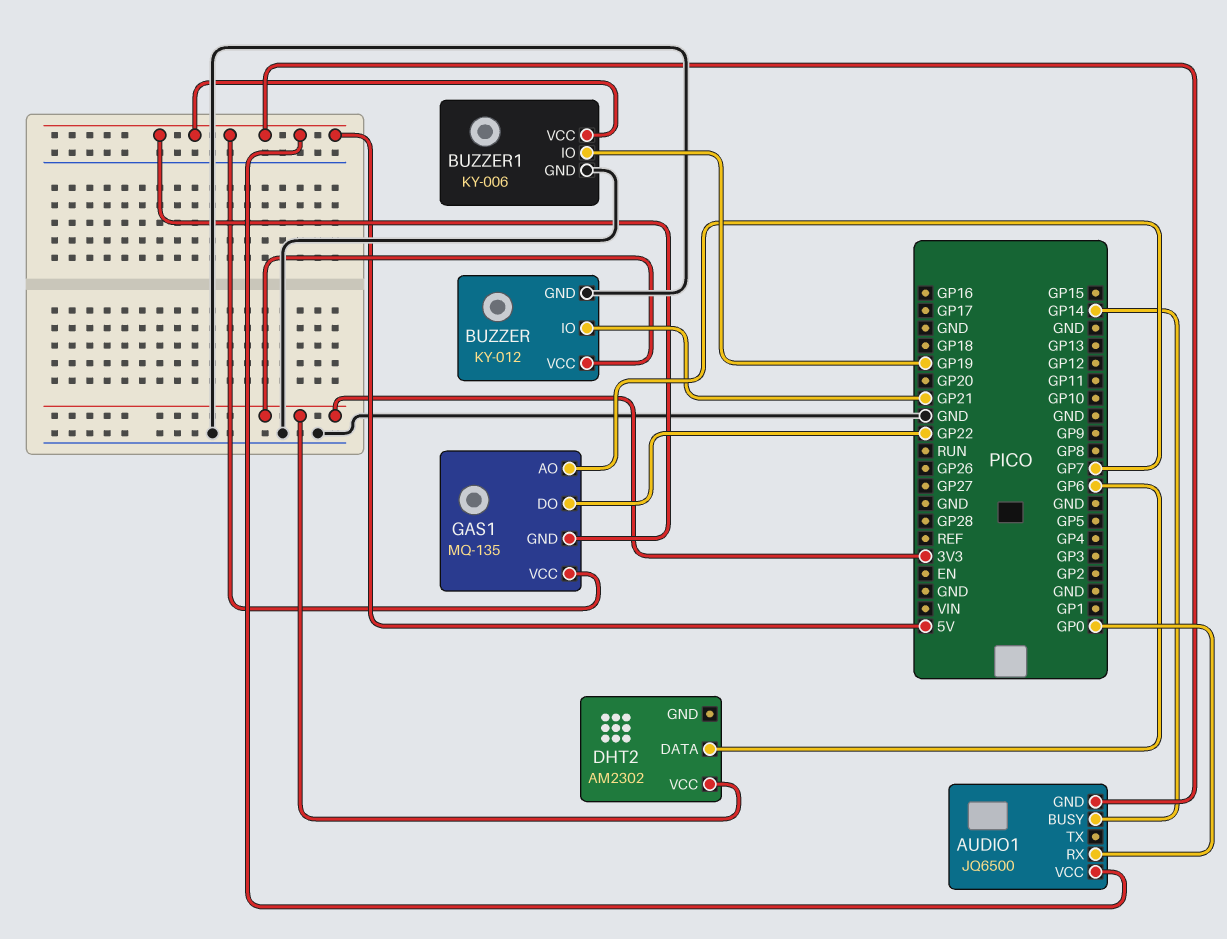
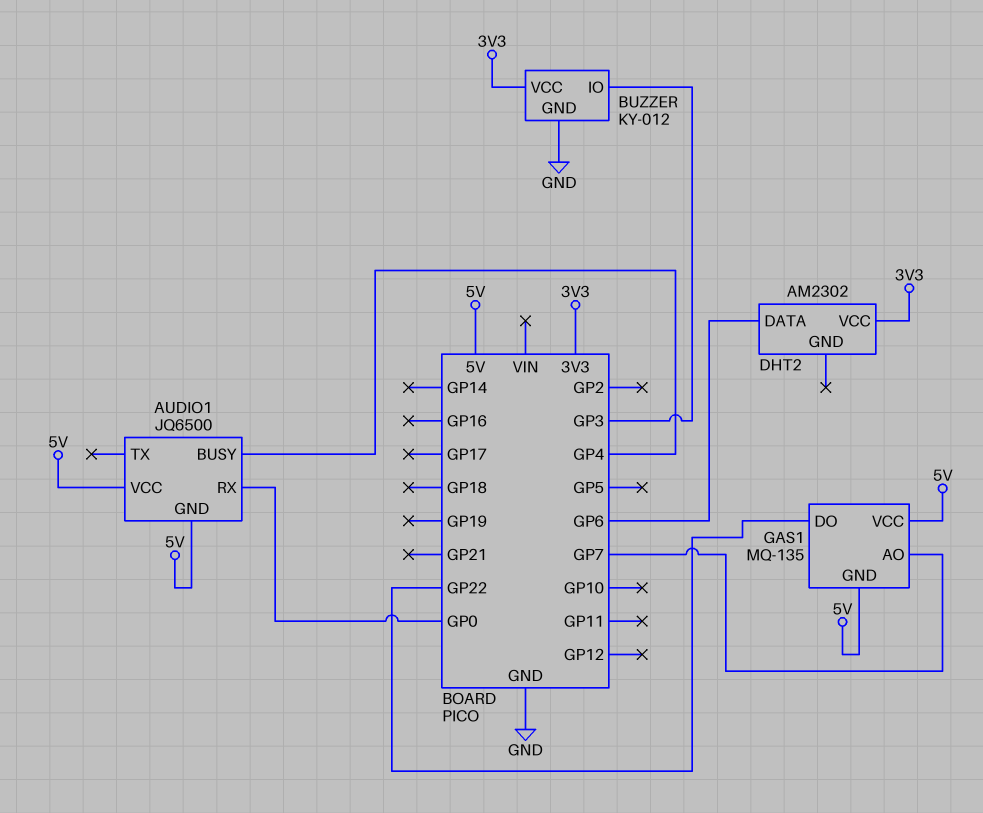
AUDIO1 pin BUSY: GP14 -> GP4
BUZZER pin IO: GP21 -> GP3
BUZZER1: KY-006 -> none
BUZZER1 pin GND: GND -> none
BUZZER1 pin IO: GP19 -> none
BUZZER1 pin VCC: 5V -> none

